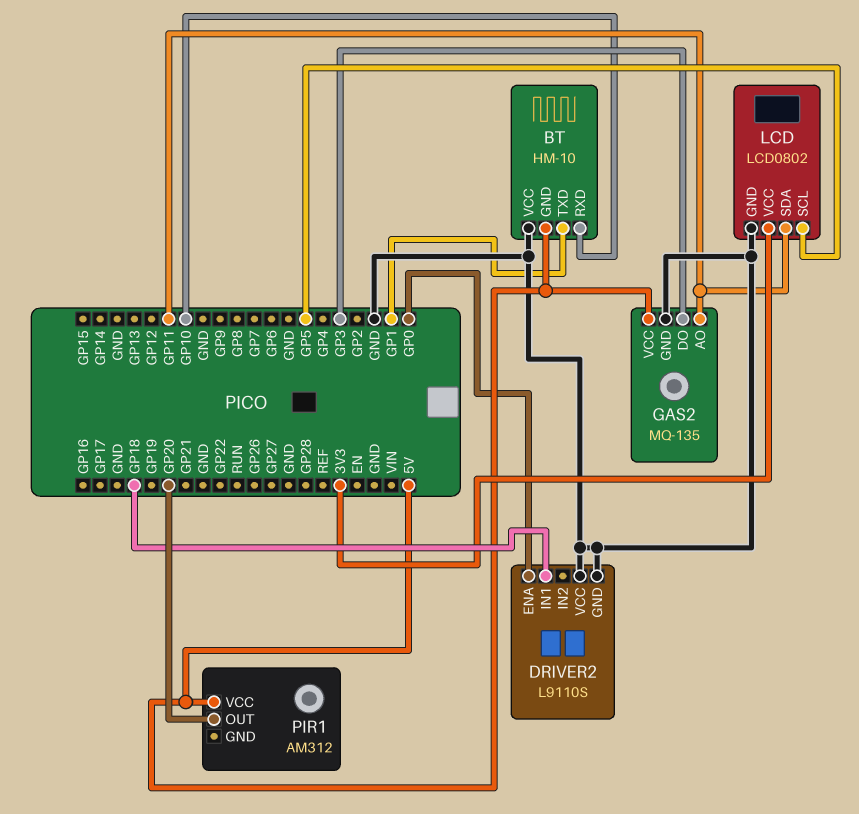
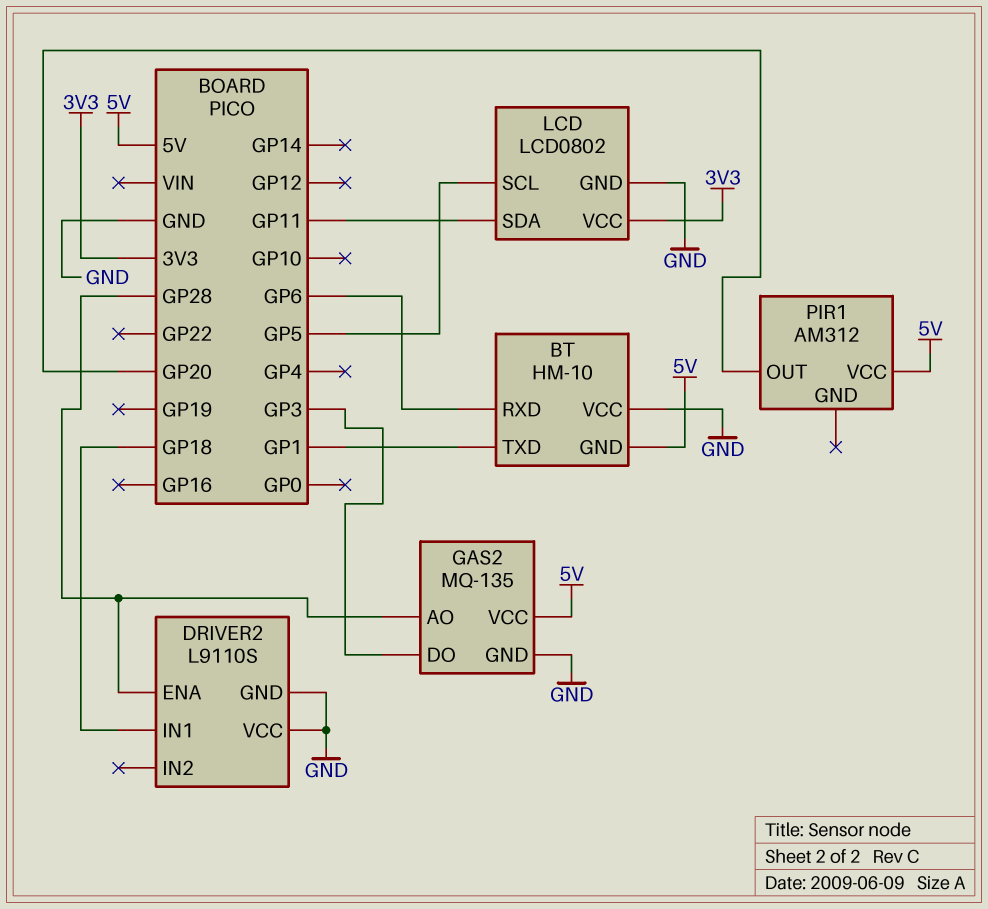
BT pin RXD: GP10 -> GP6
DRIVER2 pin ENA: GP0 -> GP28
GAS2 pin AO: GP11 -> GP28

